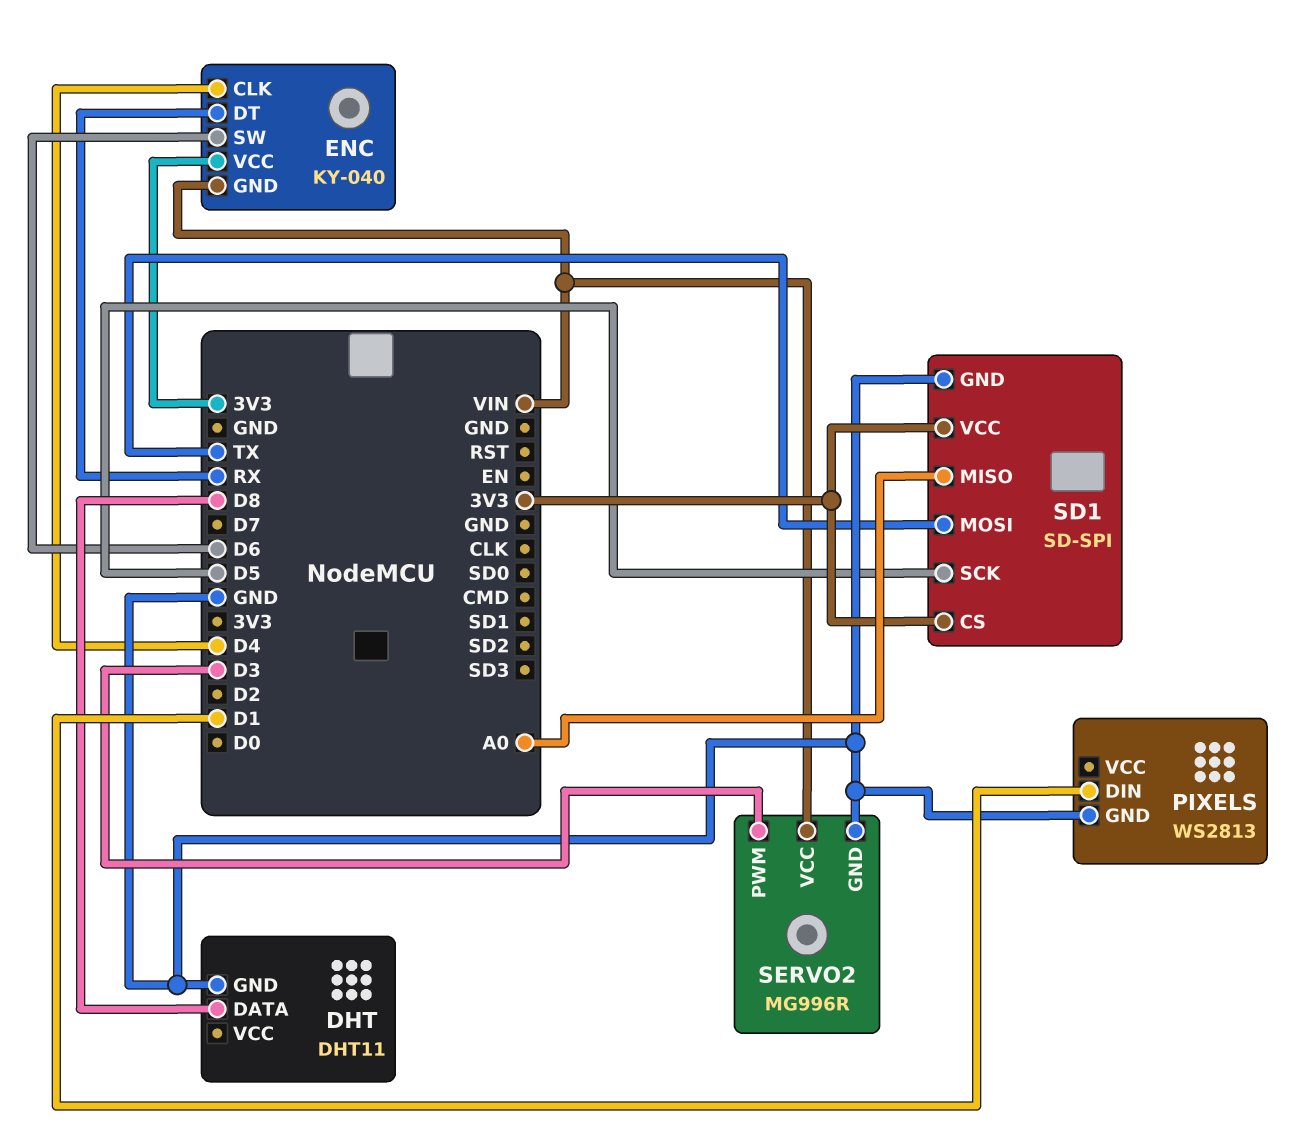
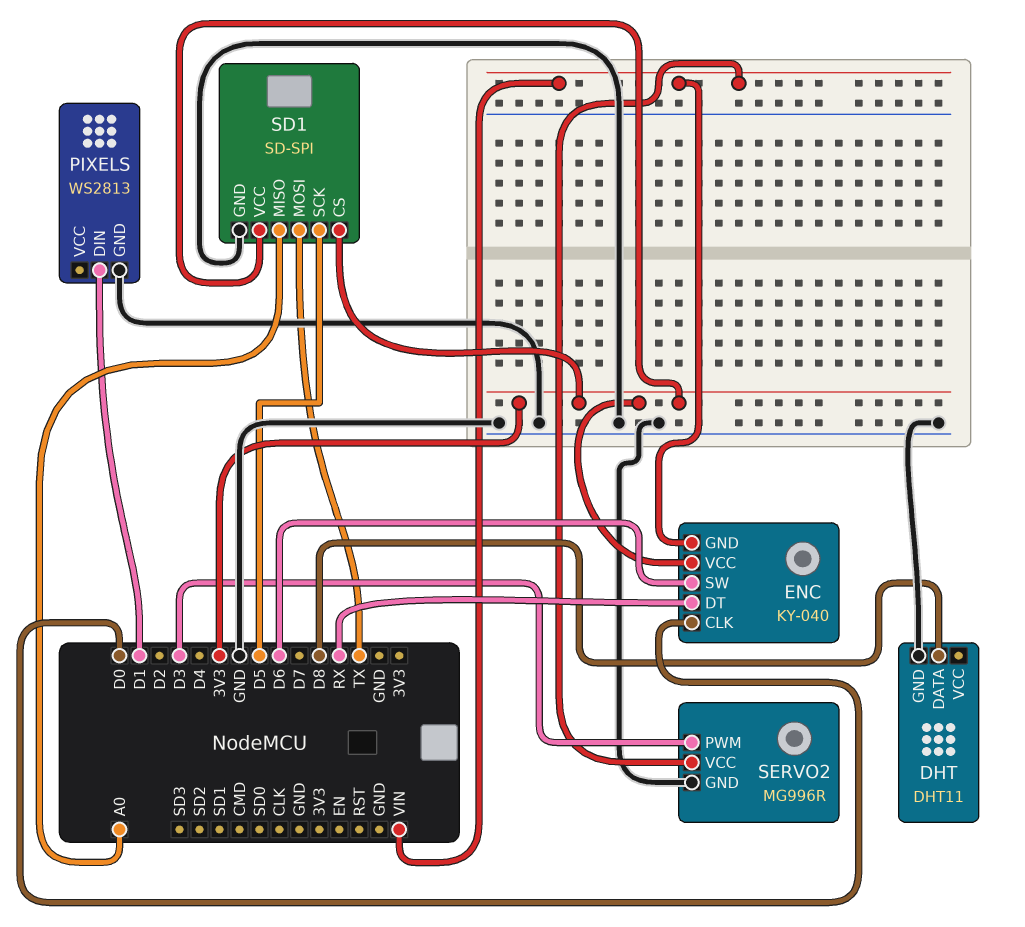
ENC pin CLK: D4 -> D0

